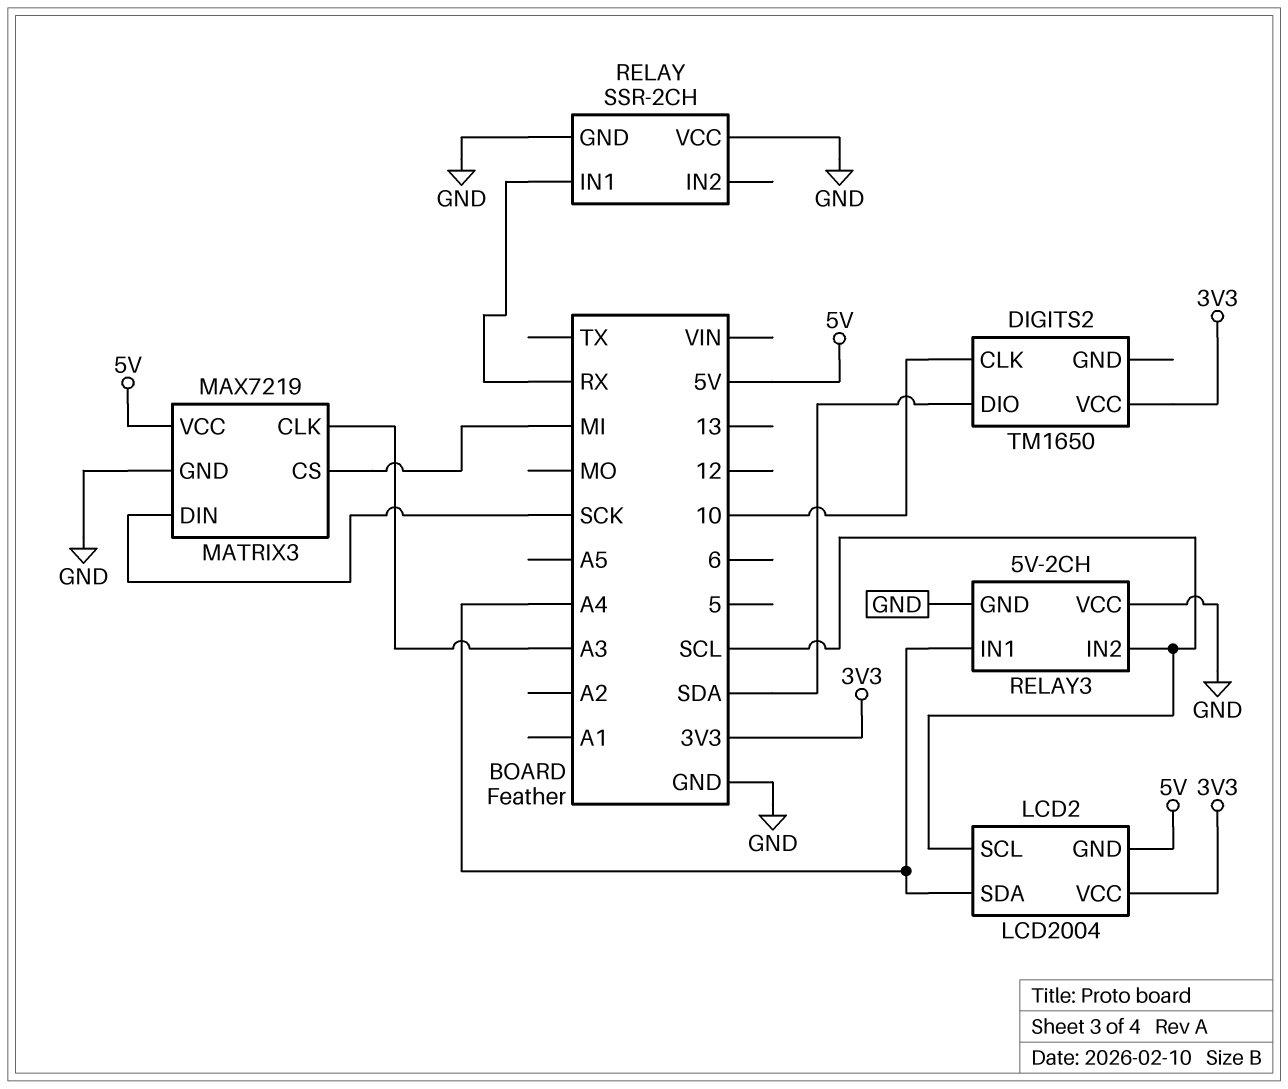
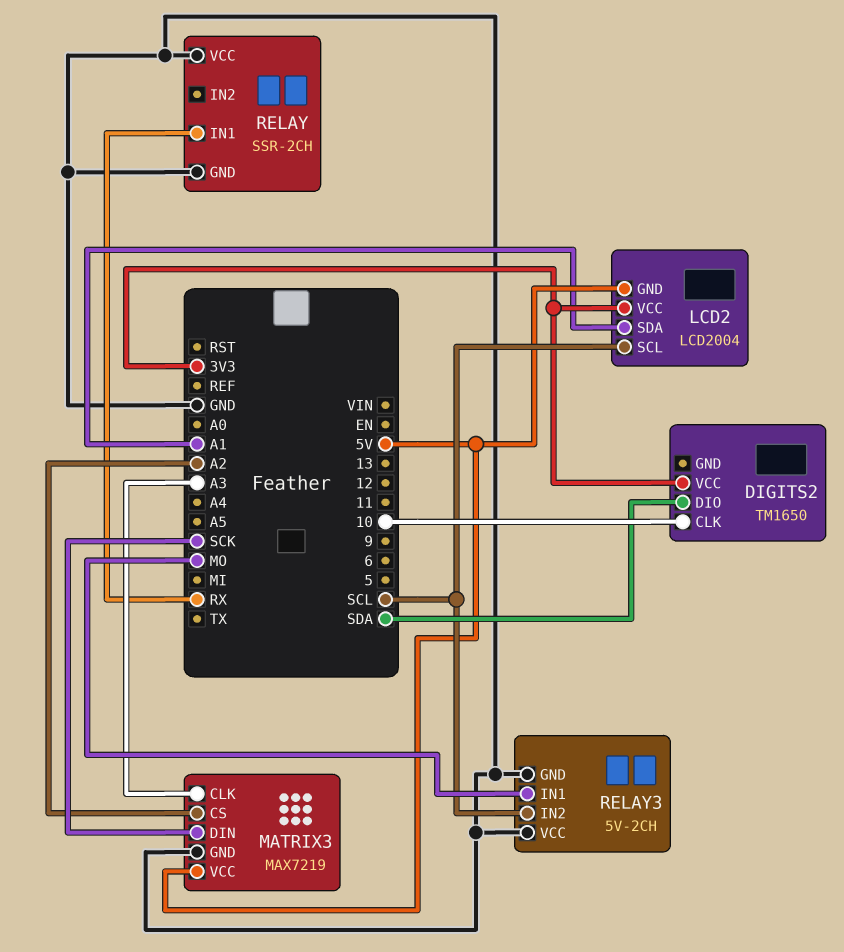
LCD2 pin SDA: A4 -> A1
MATRIX3 pin CS: MI -> A2
RELAY3 pin IN1: A4 -> MO

